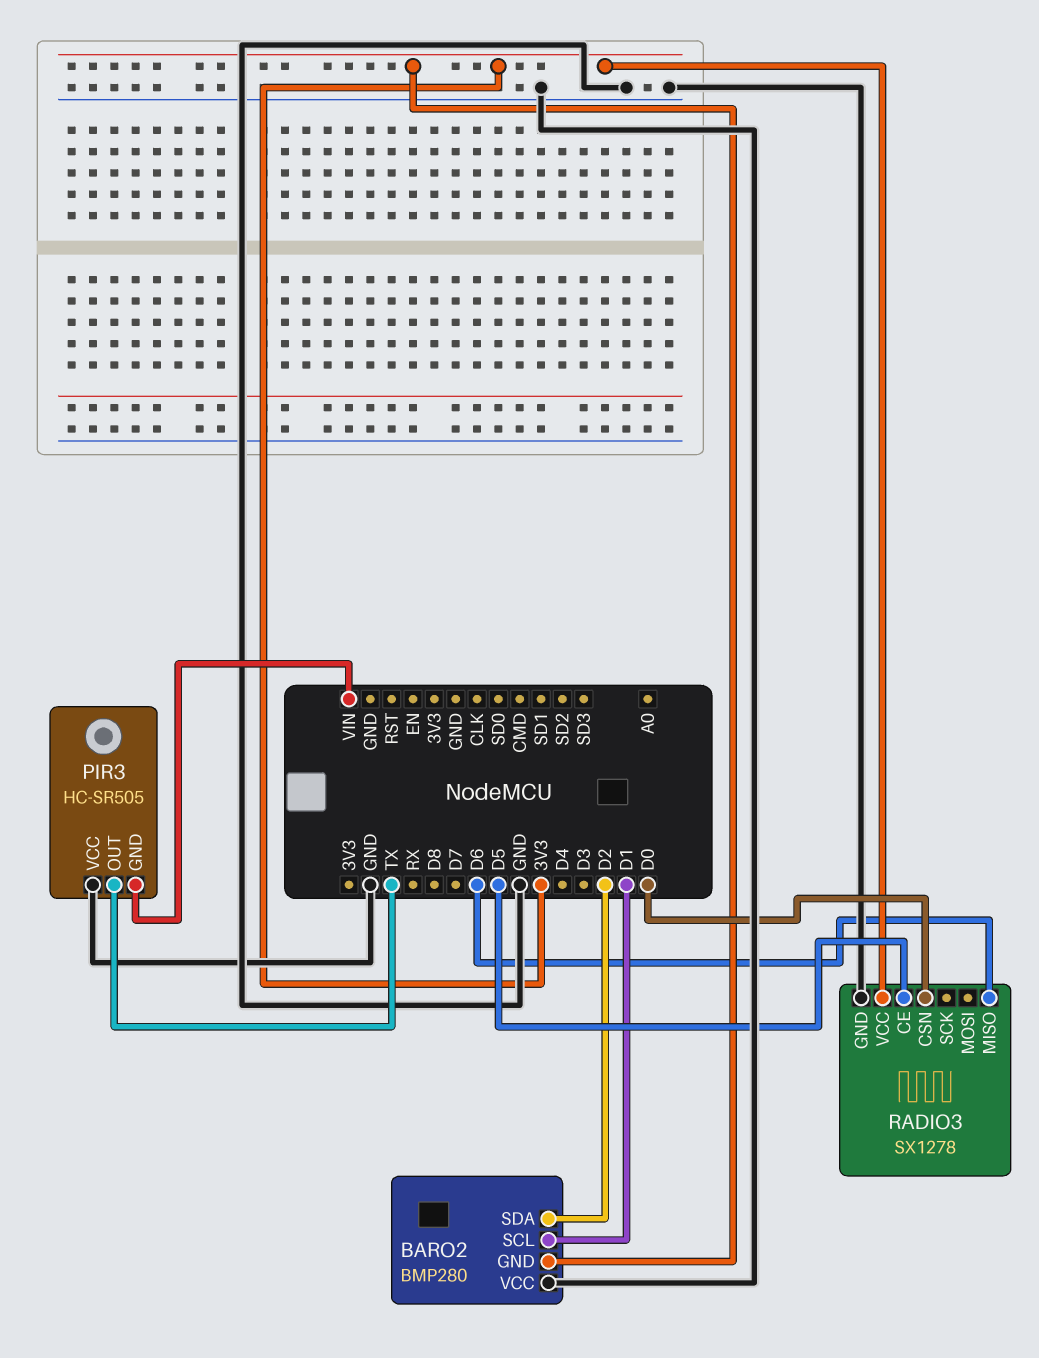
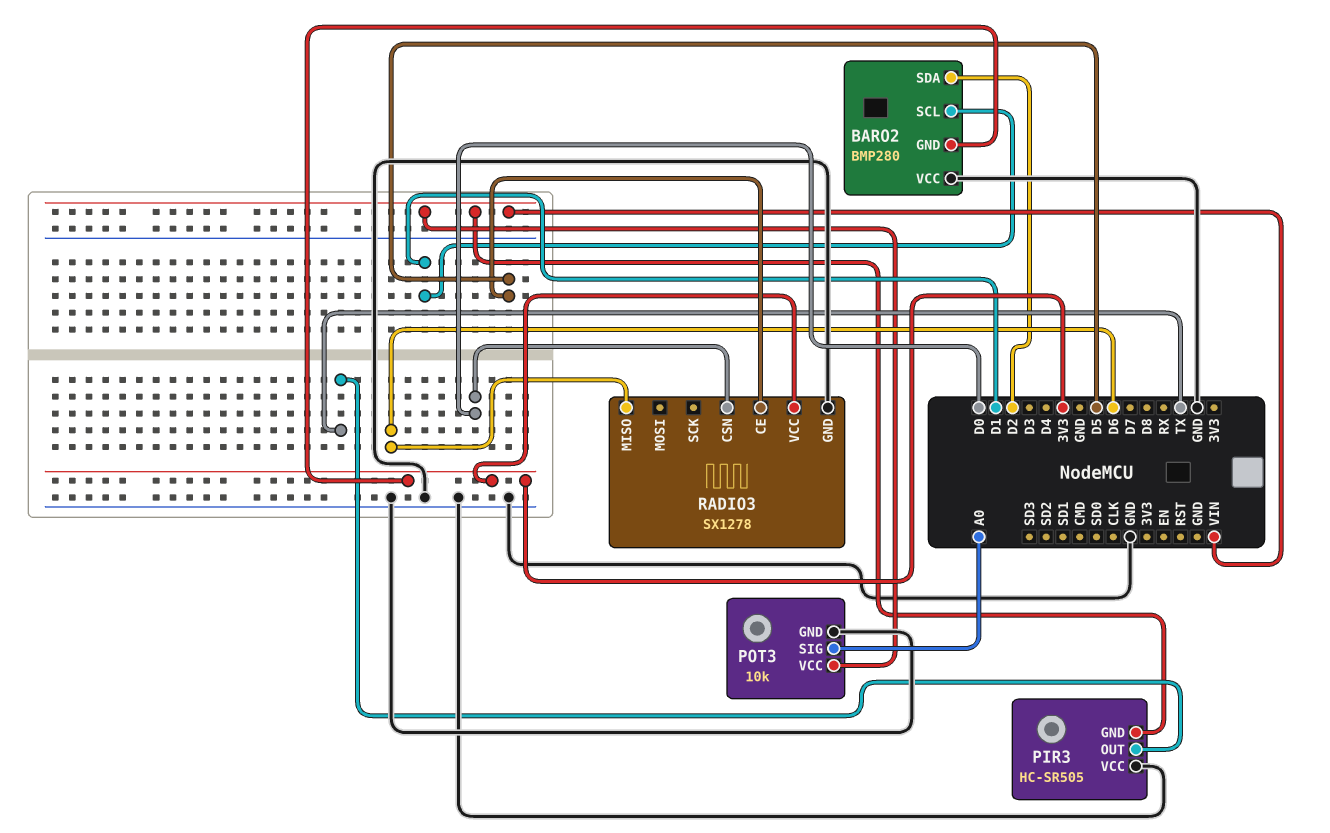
POT3: none -> 10k
POT3 pin GND: none -> GND
POT3 pin SIG: none -> A0
POT3 pin VCC: none -> VIN

